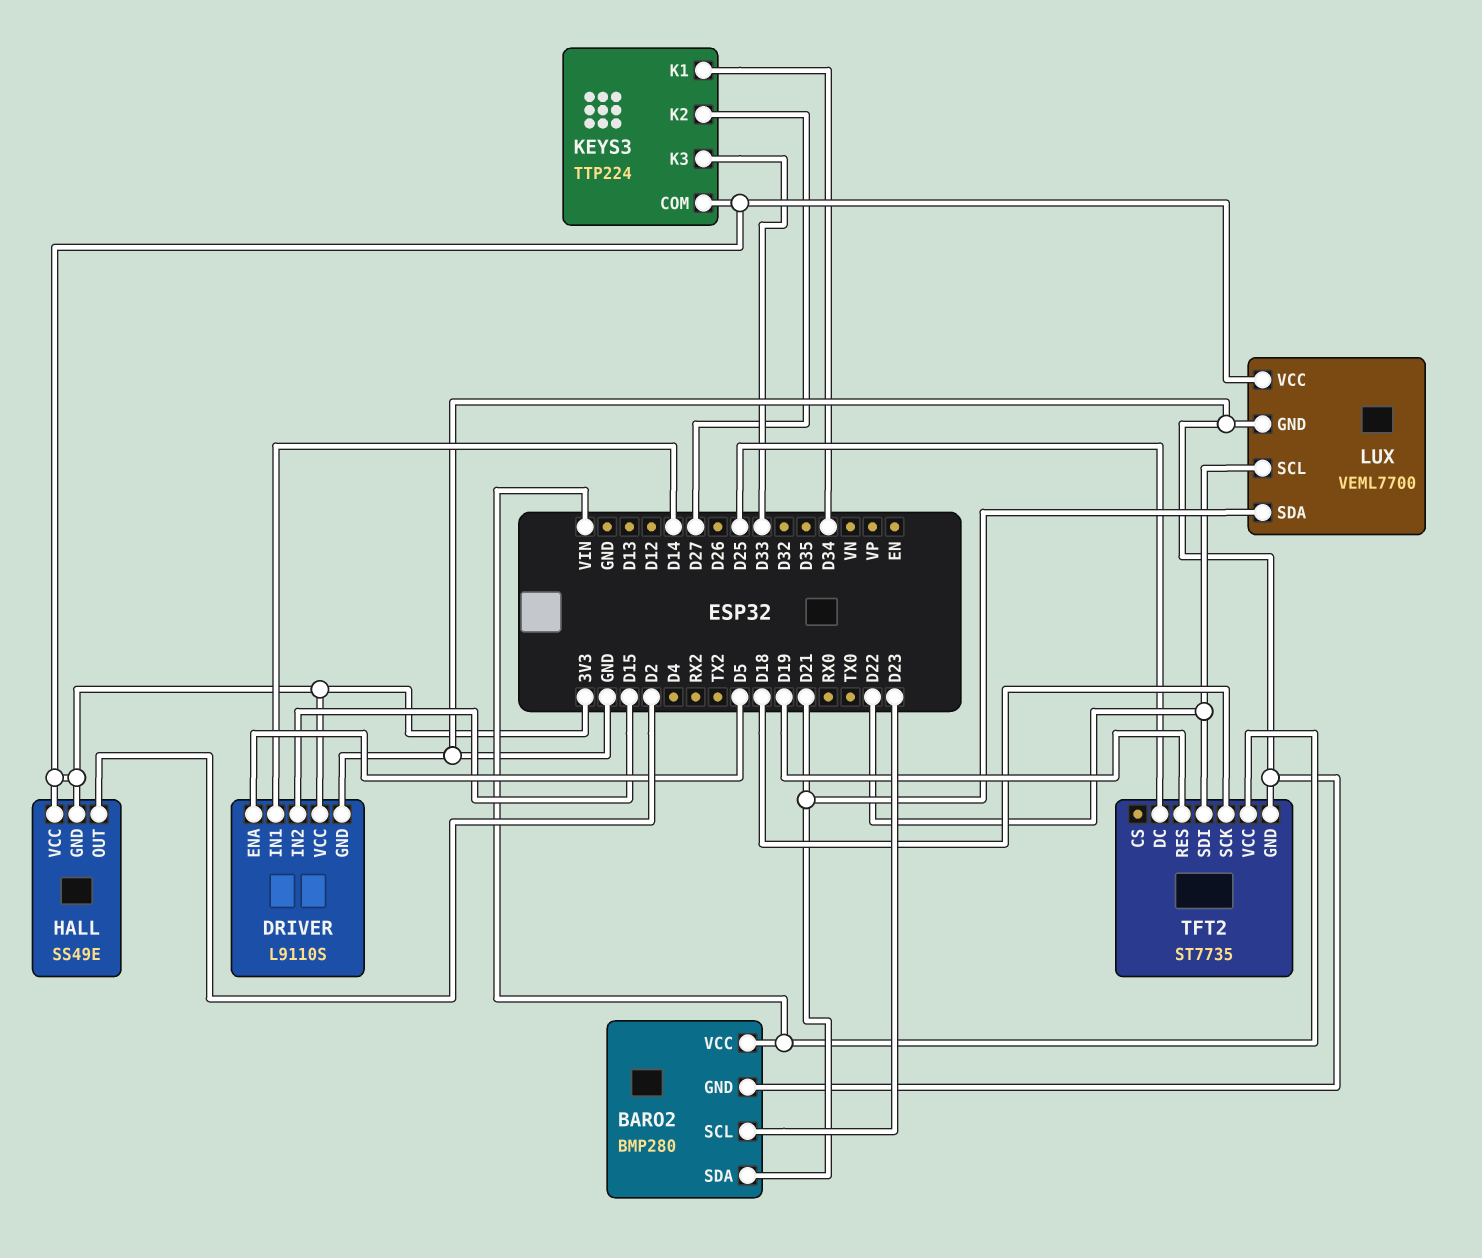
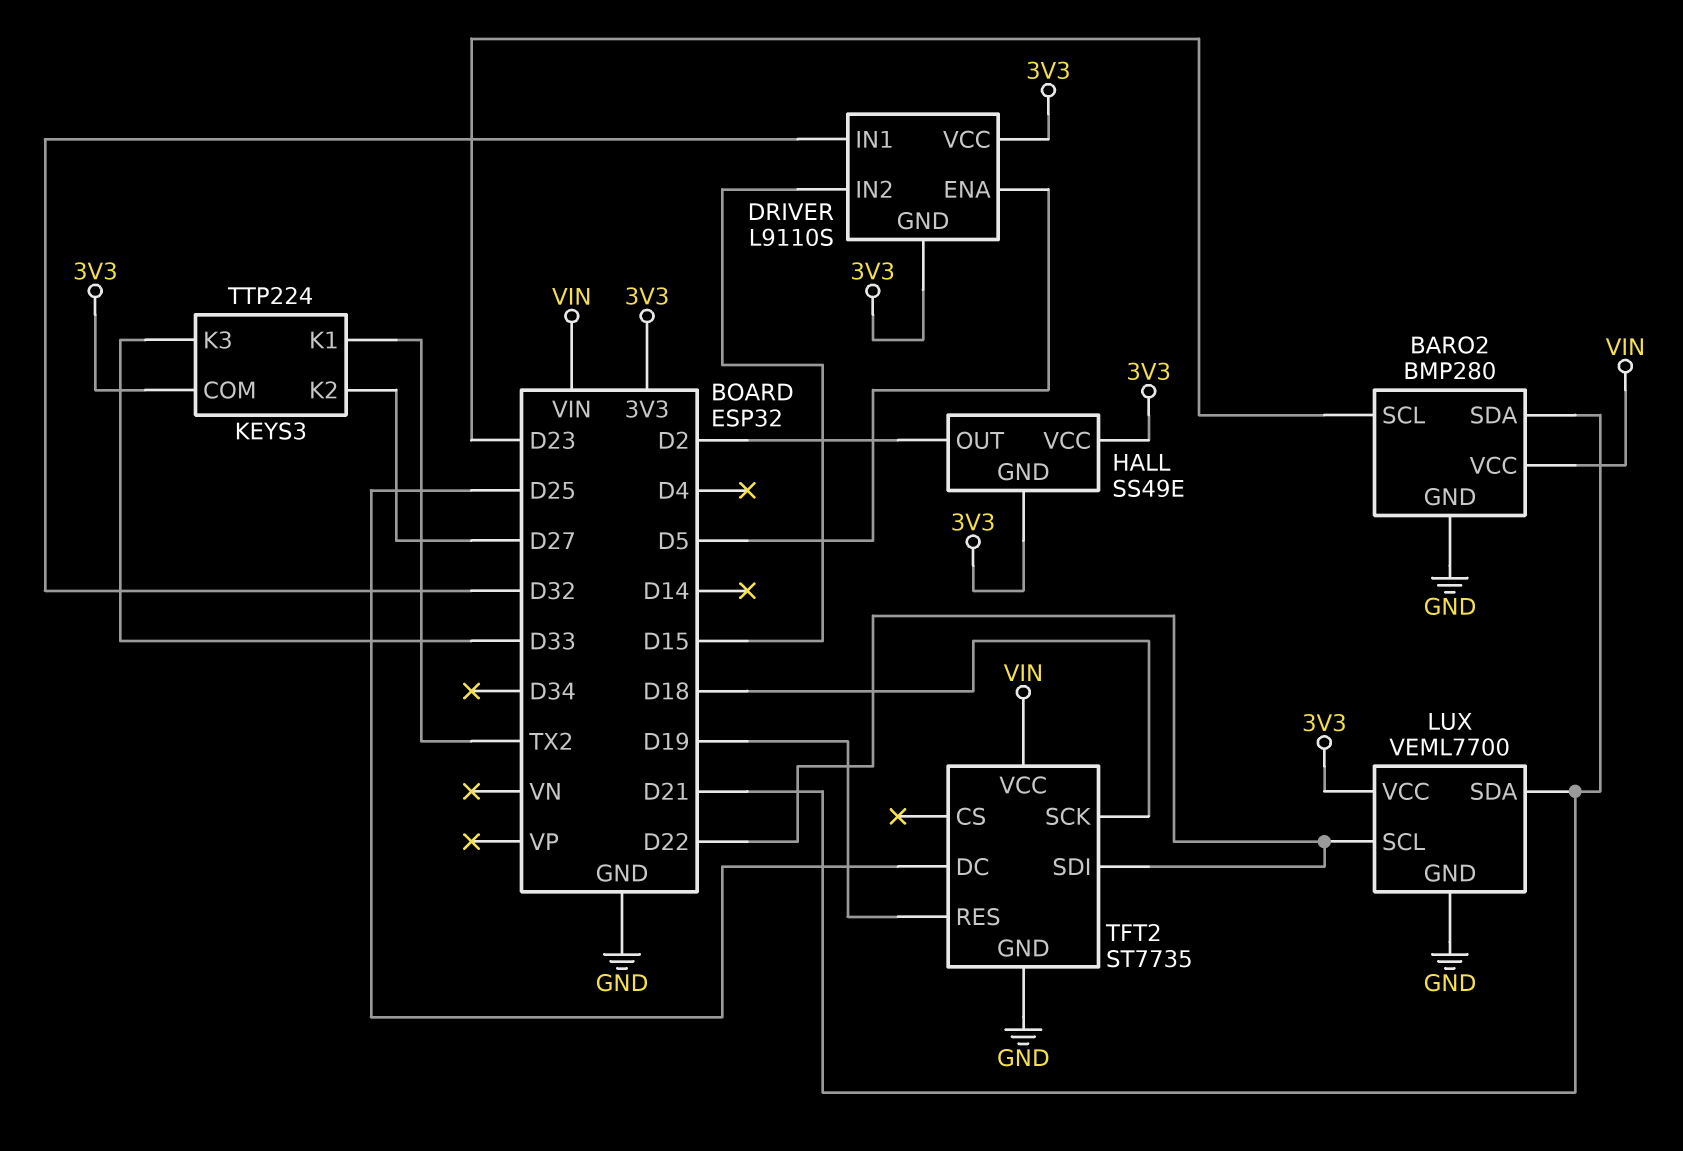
DRIVER pin GND: GND -> 3V3
DRIVER pin IN1: D14 -> D32
KEYS3 pin K1: D34 -> TX2

